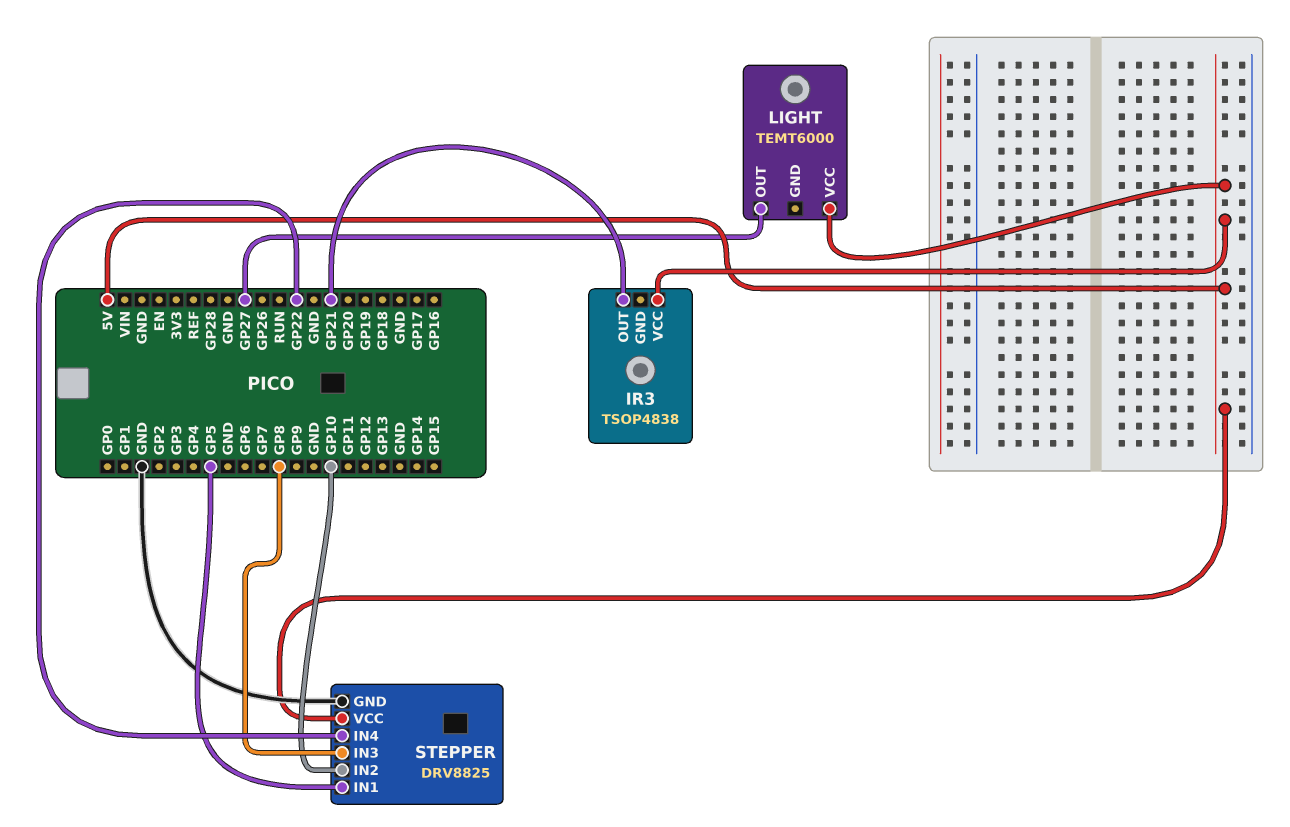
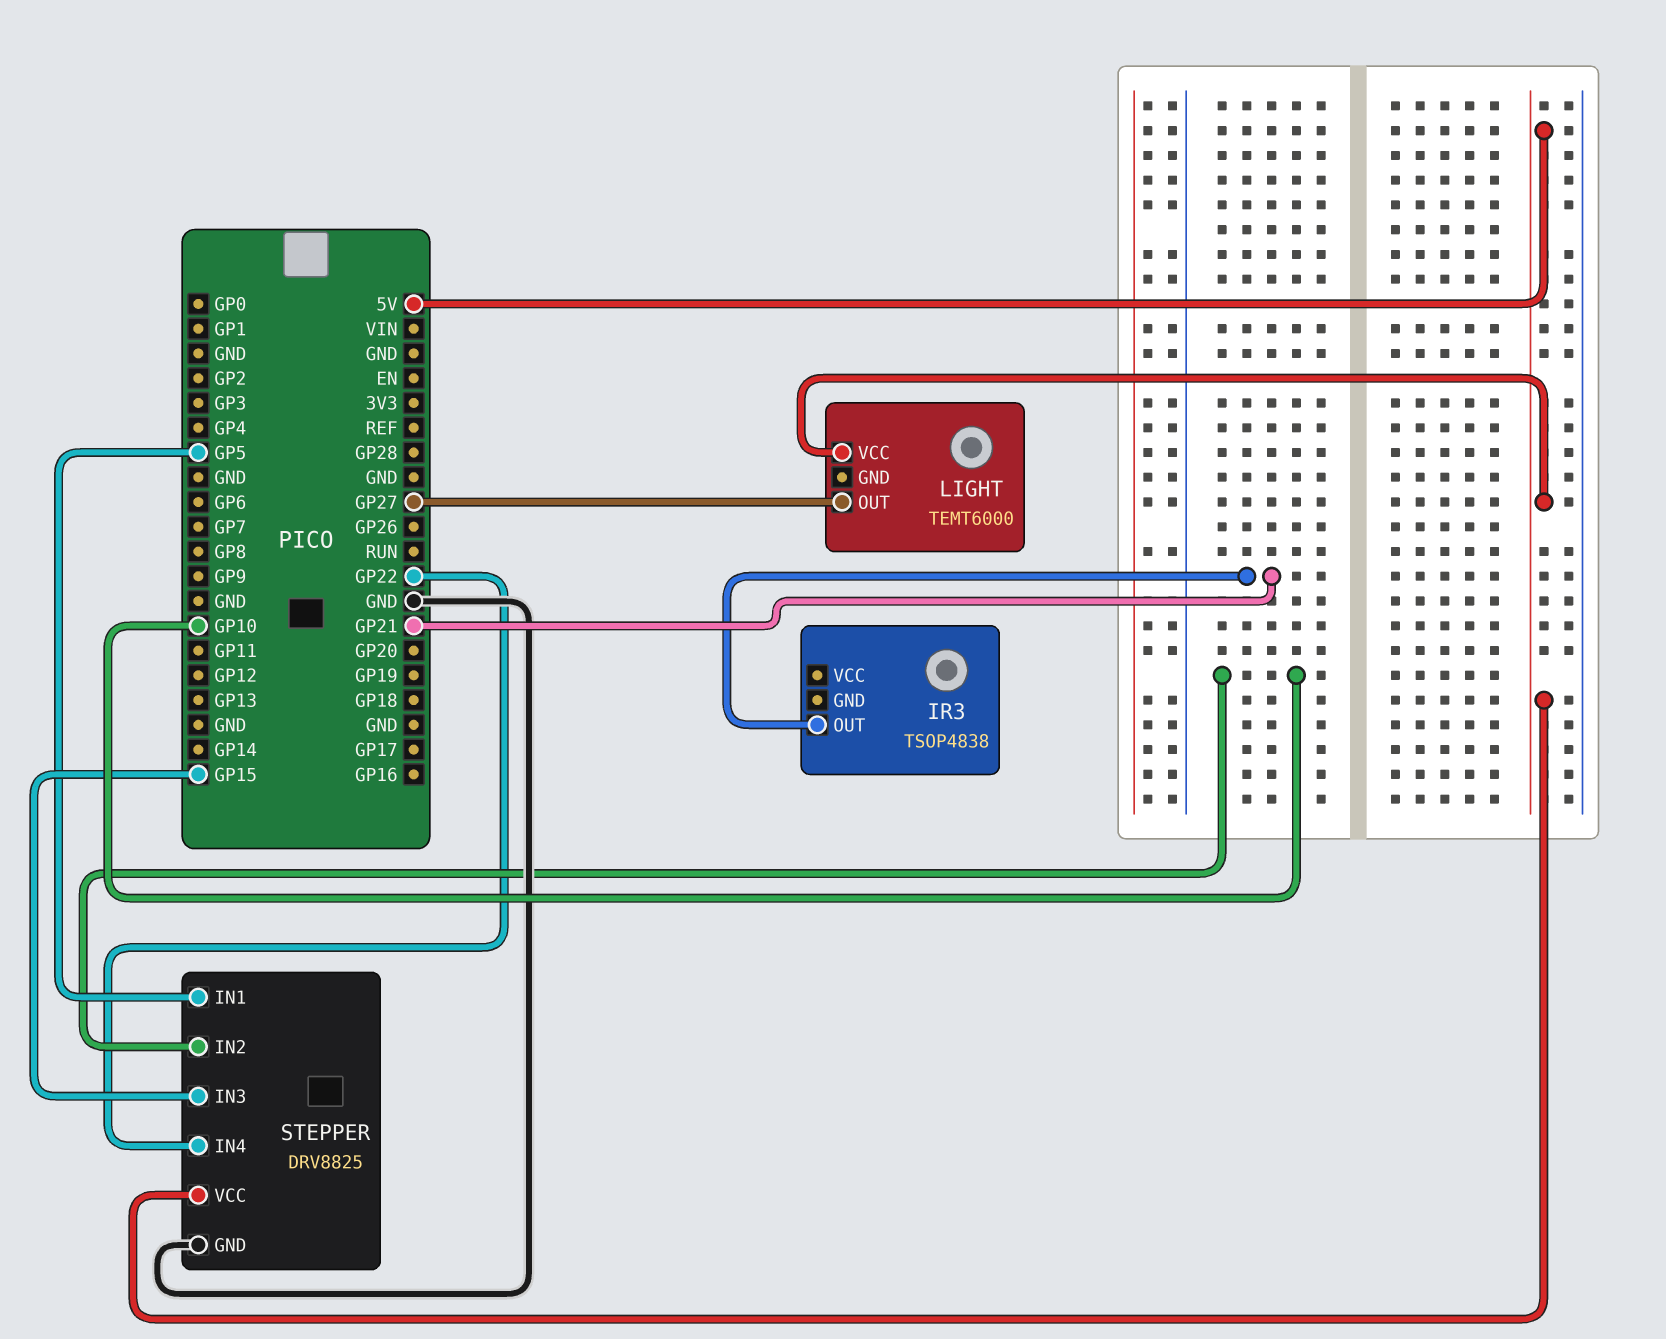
IR3 pin VCC: 5V -> none
STEPPER pin IN3: GP8 -> GP15

